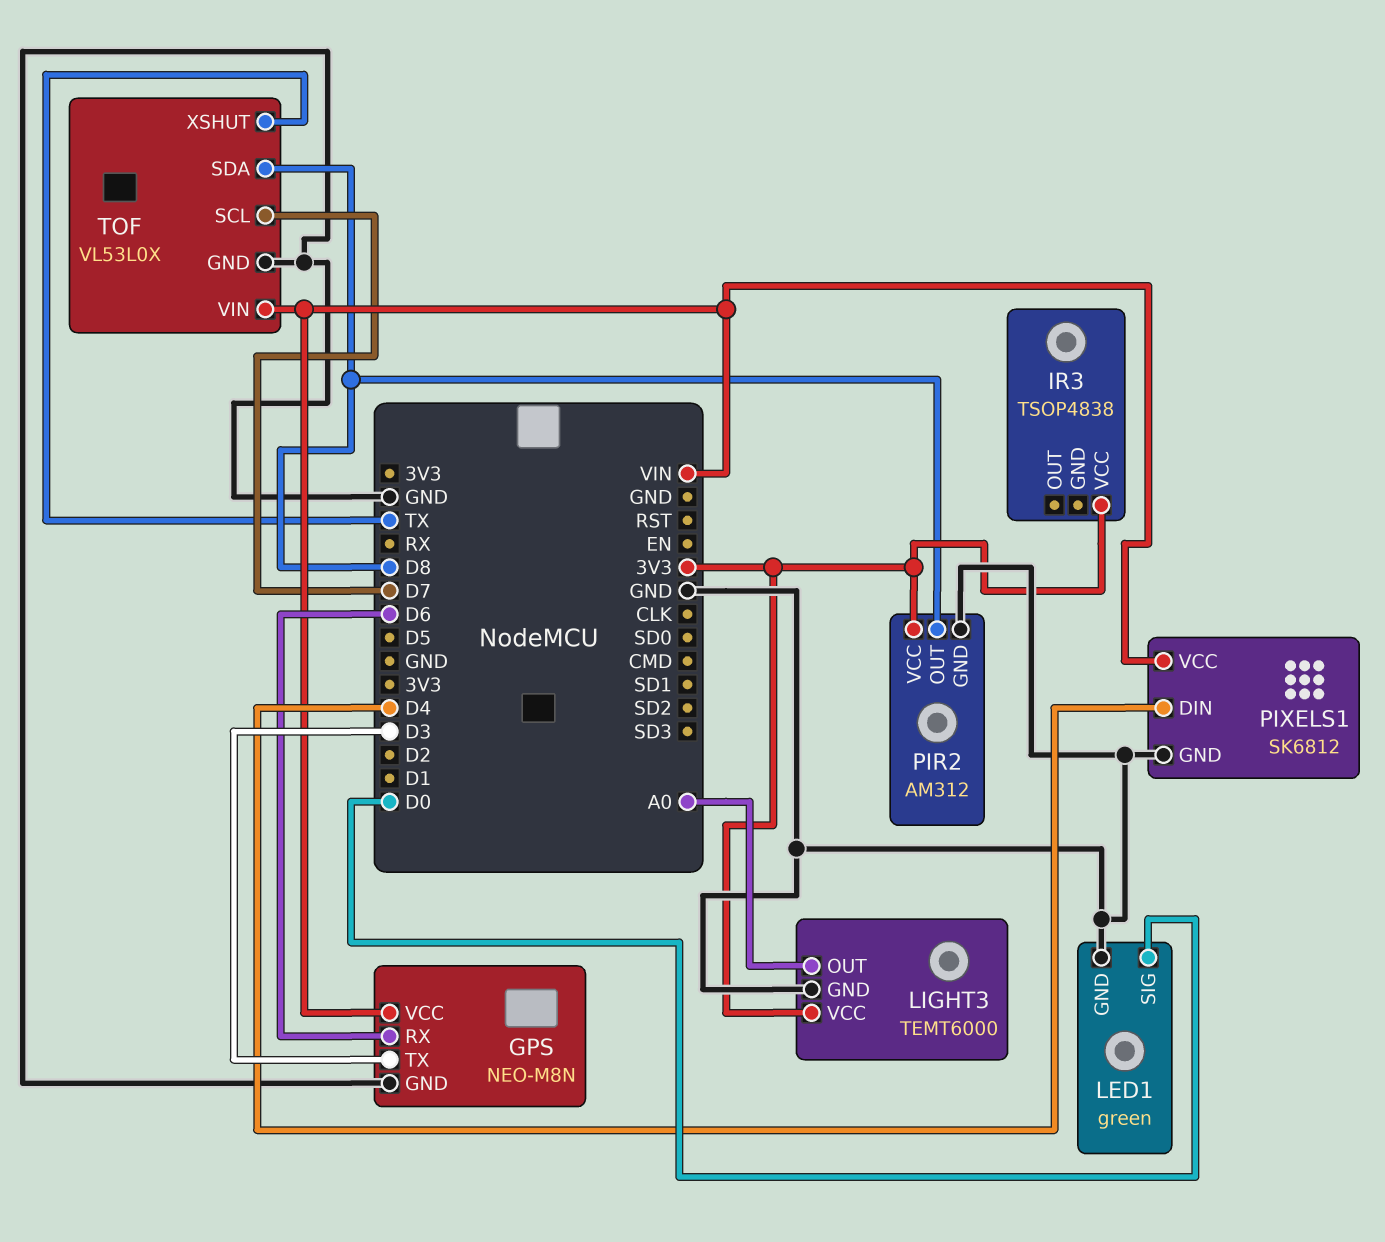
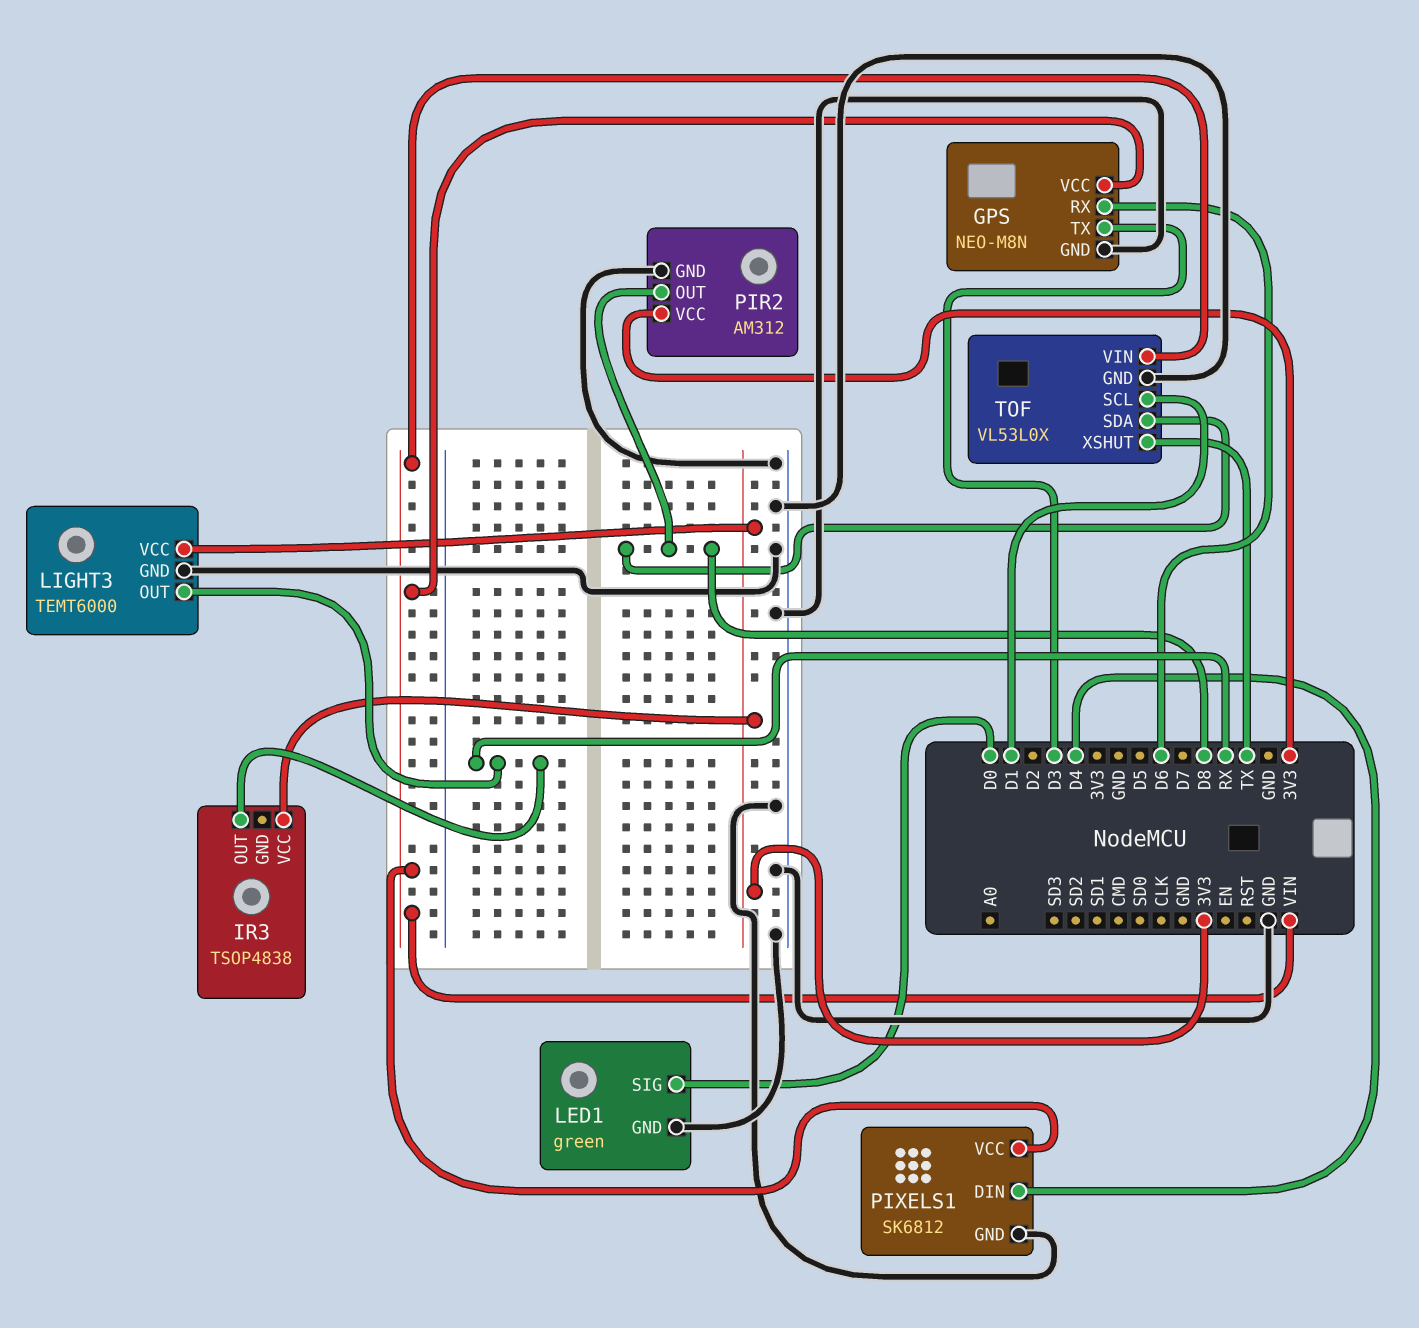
IR3 pin OUT: none -> RX
LIGHT3 pin OUT: A0 -> RX
TOF pin SCL: D7 -> D1

